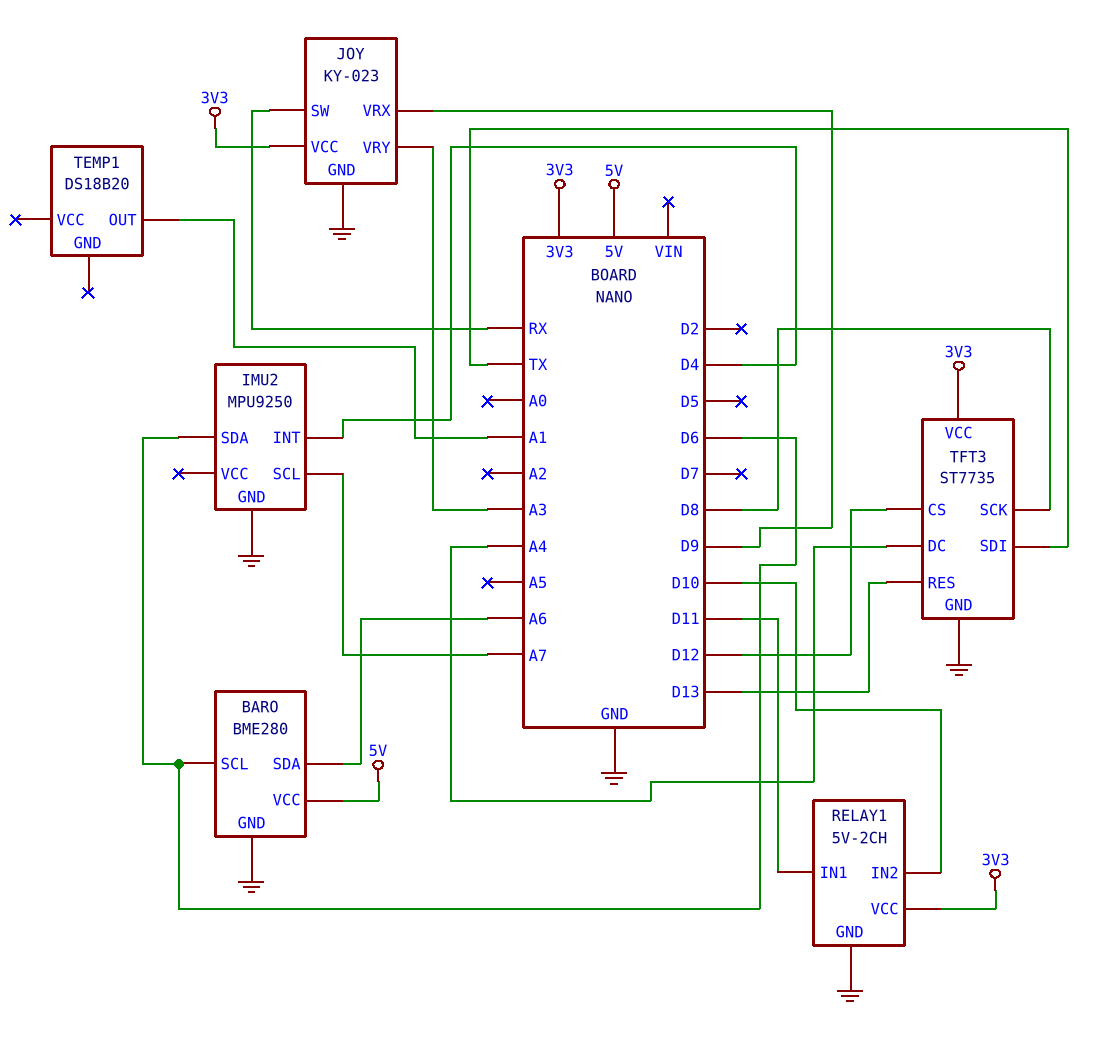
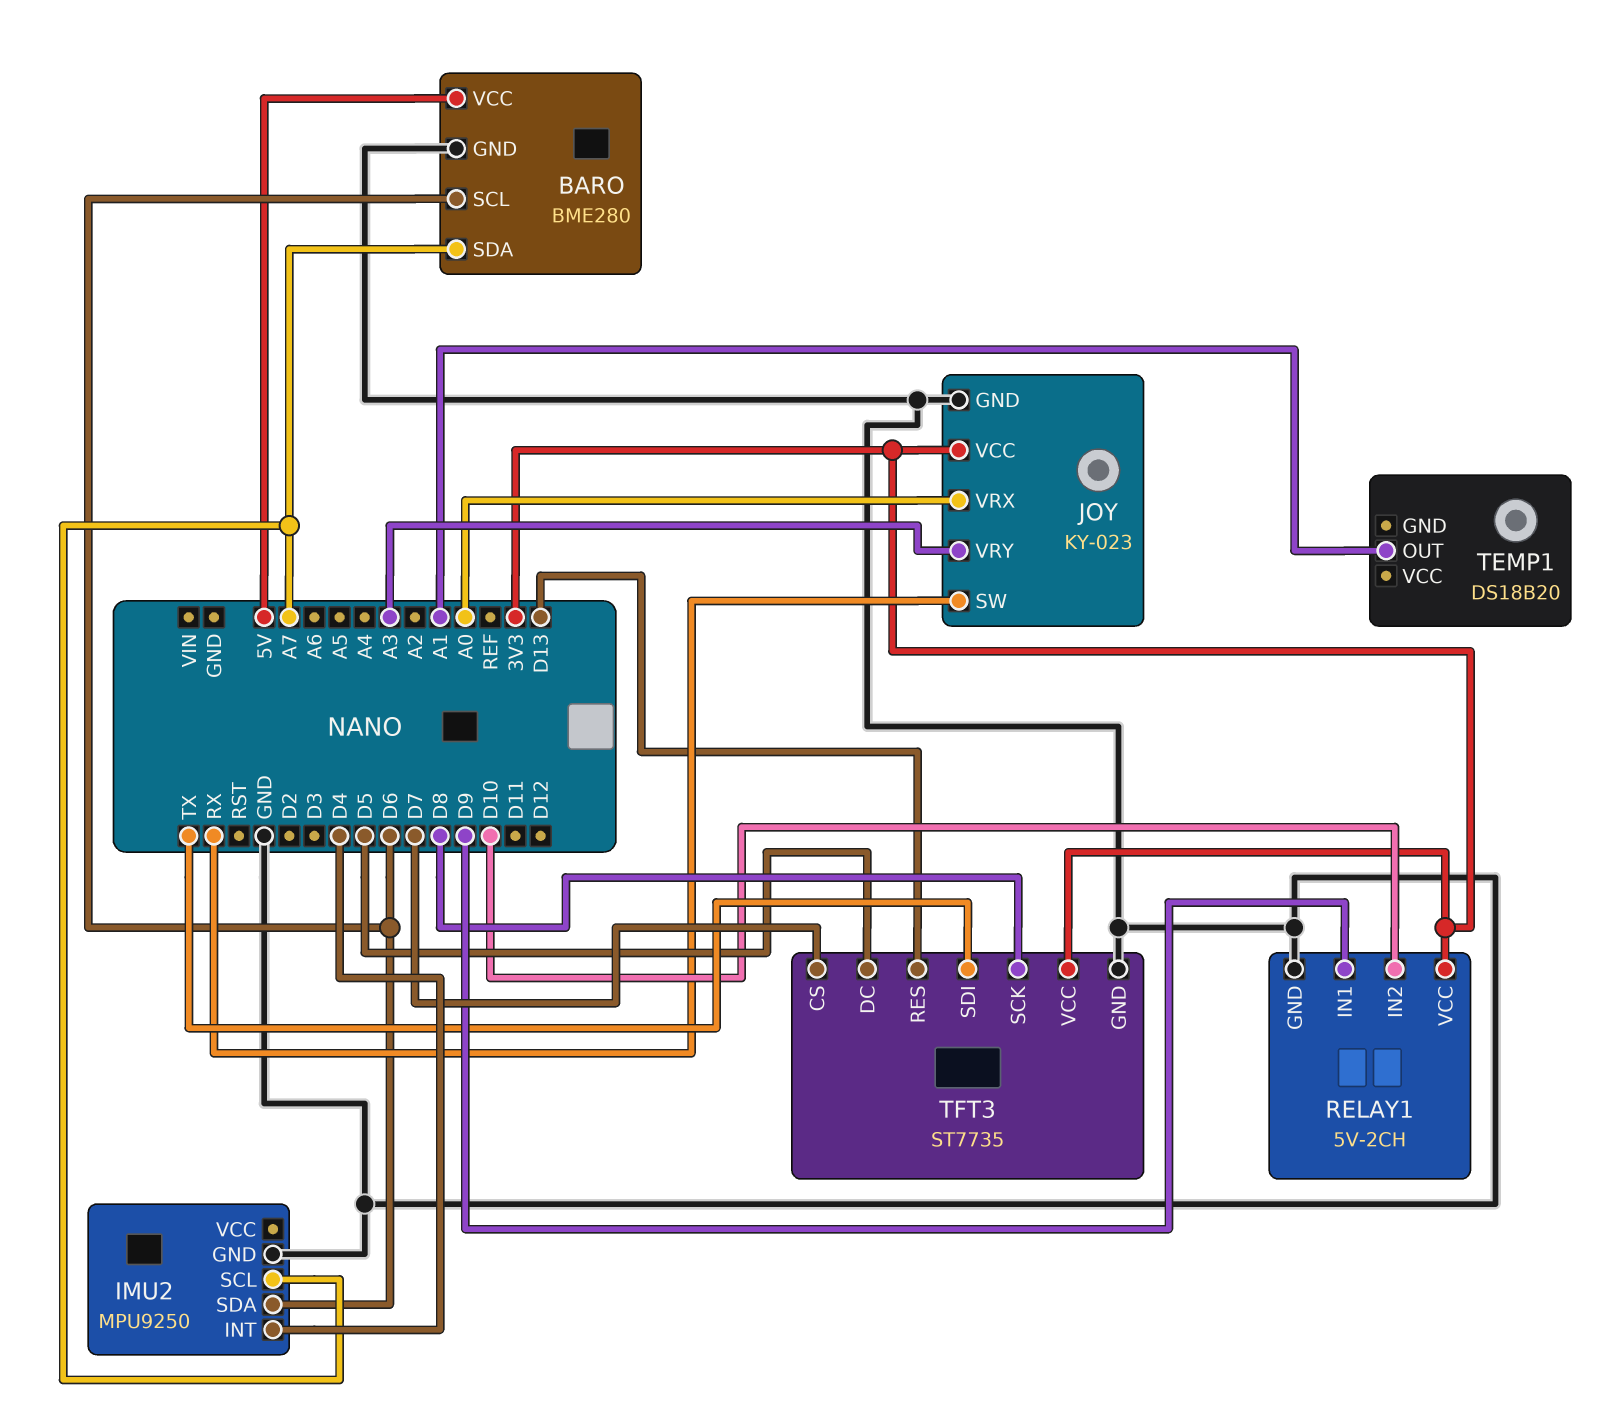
BARO pin SDA: A6 -> A7
JOY pin VRX: D9 -> A0
RELAY1 pin IN1: D11 -> D9
TFT3 pin CS: D12 -> D7
TFT3 pin DC: A4 -> D5

